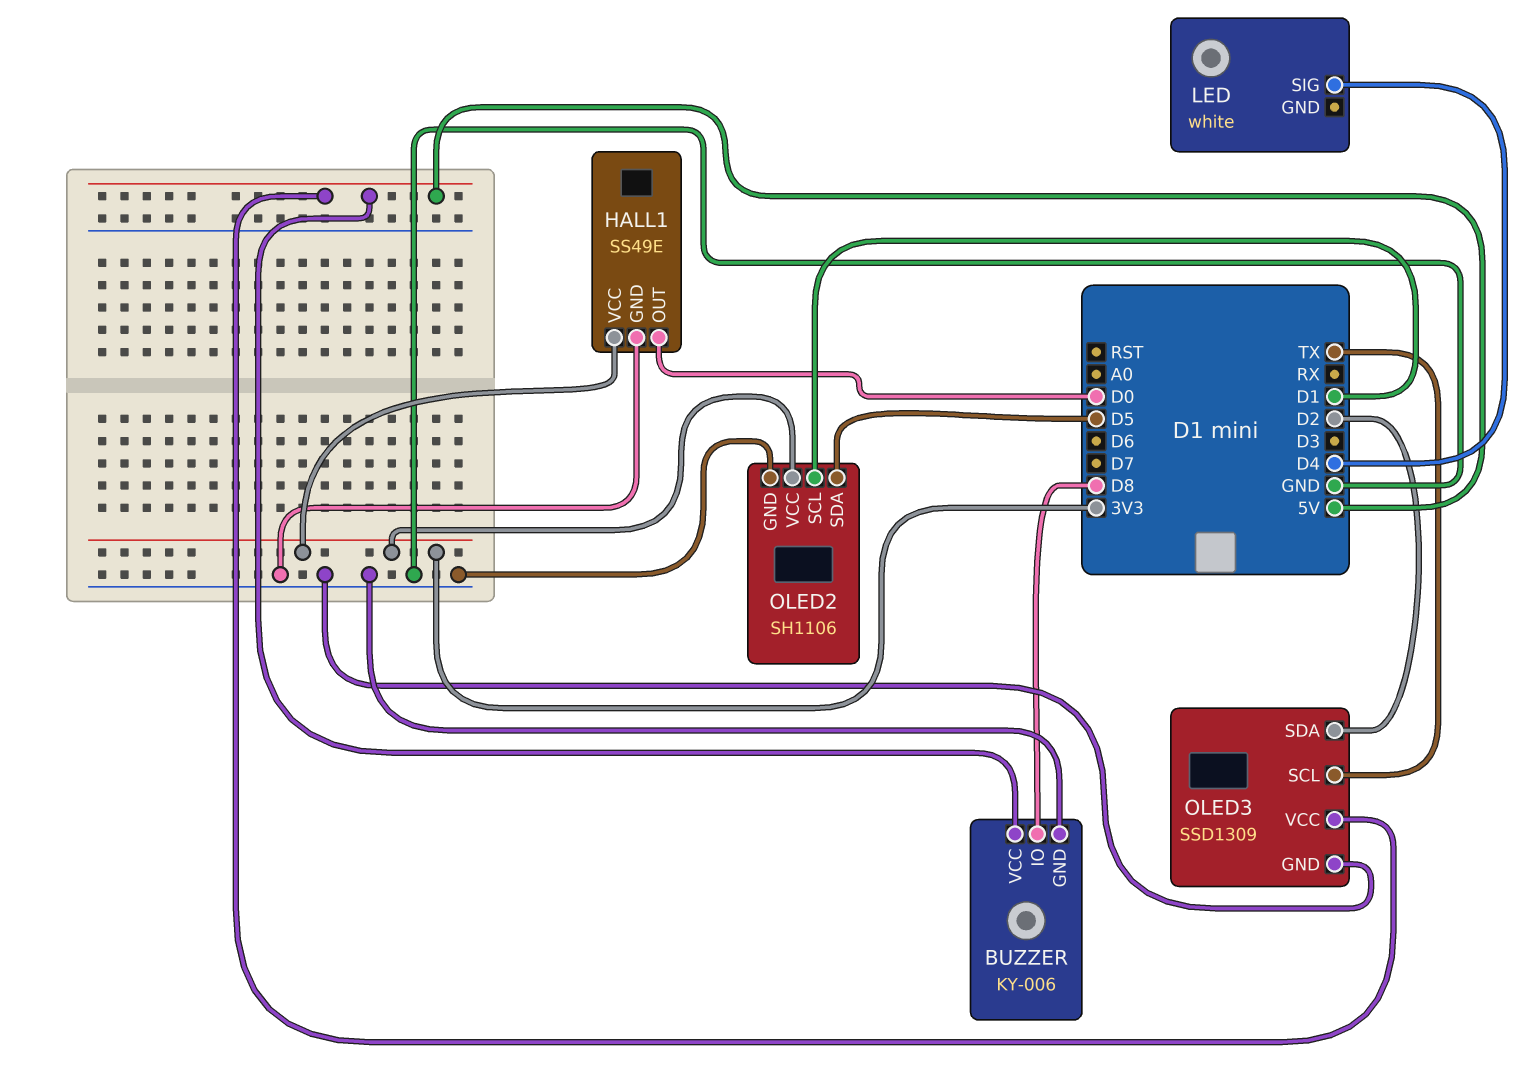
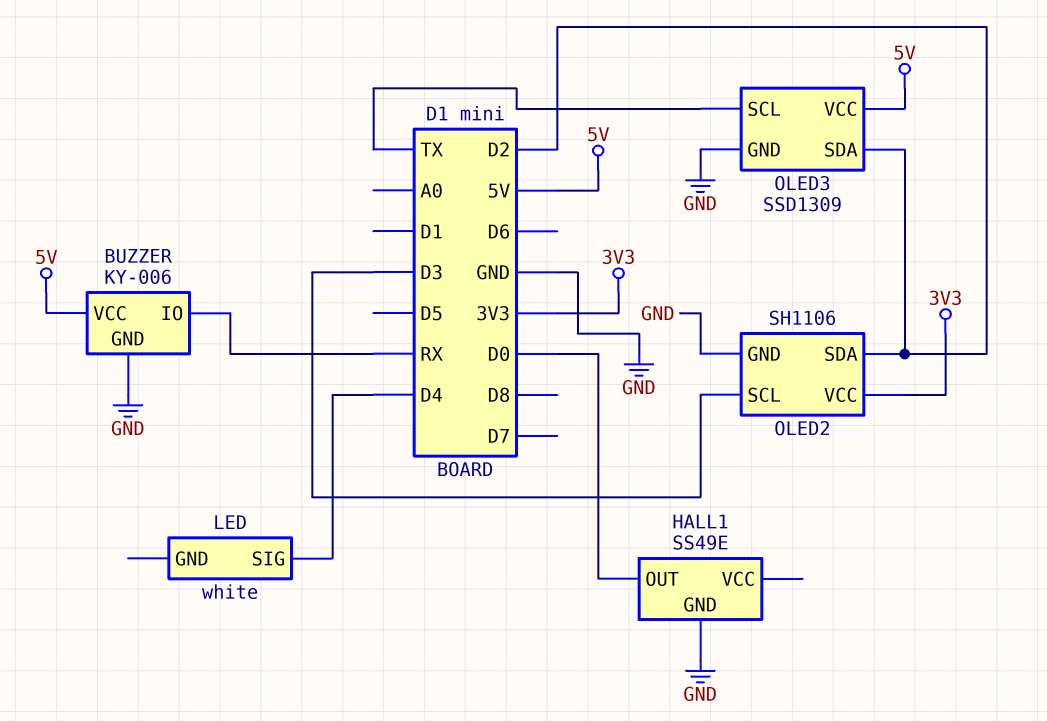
BUZZER pin IO: D8 -> RX
HALL1 pin VCC: 3V3 -> none
OLED2 pin SCL: D1 -> D3
OLED2 pin SDA: D5 -> D2

